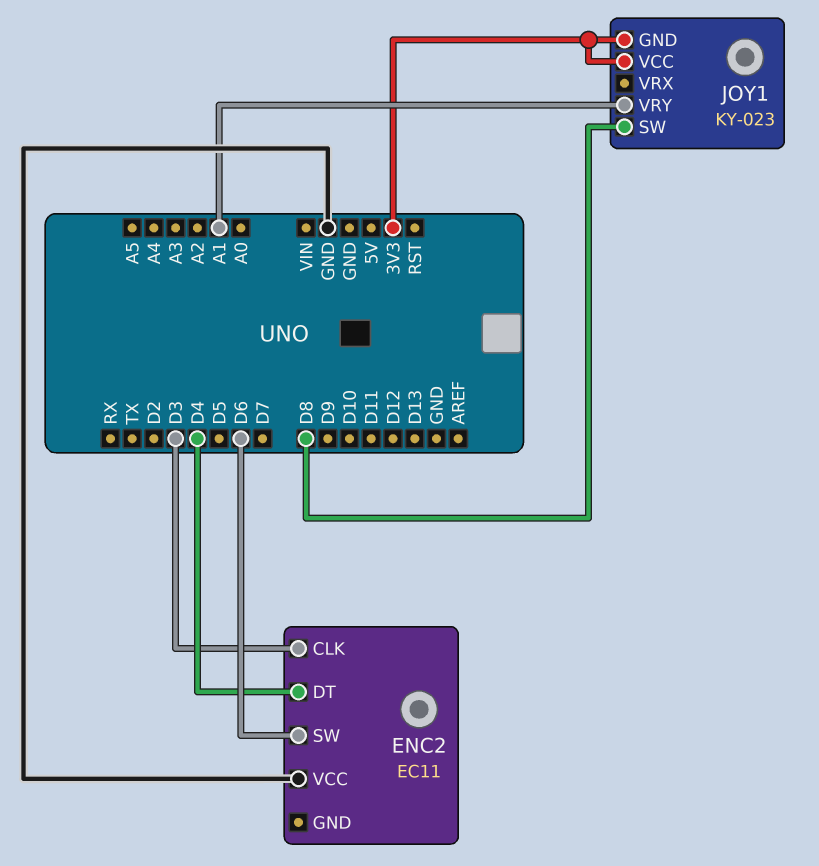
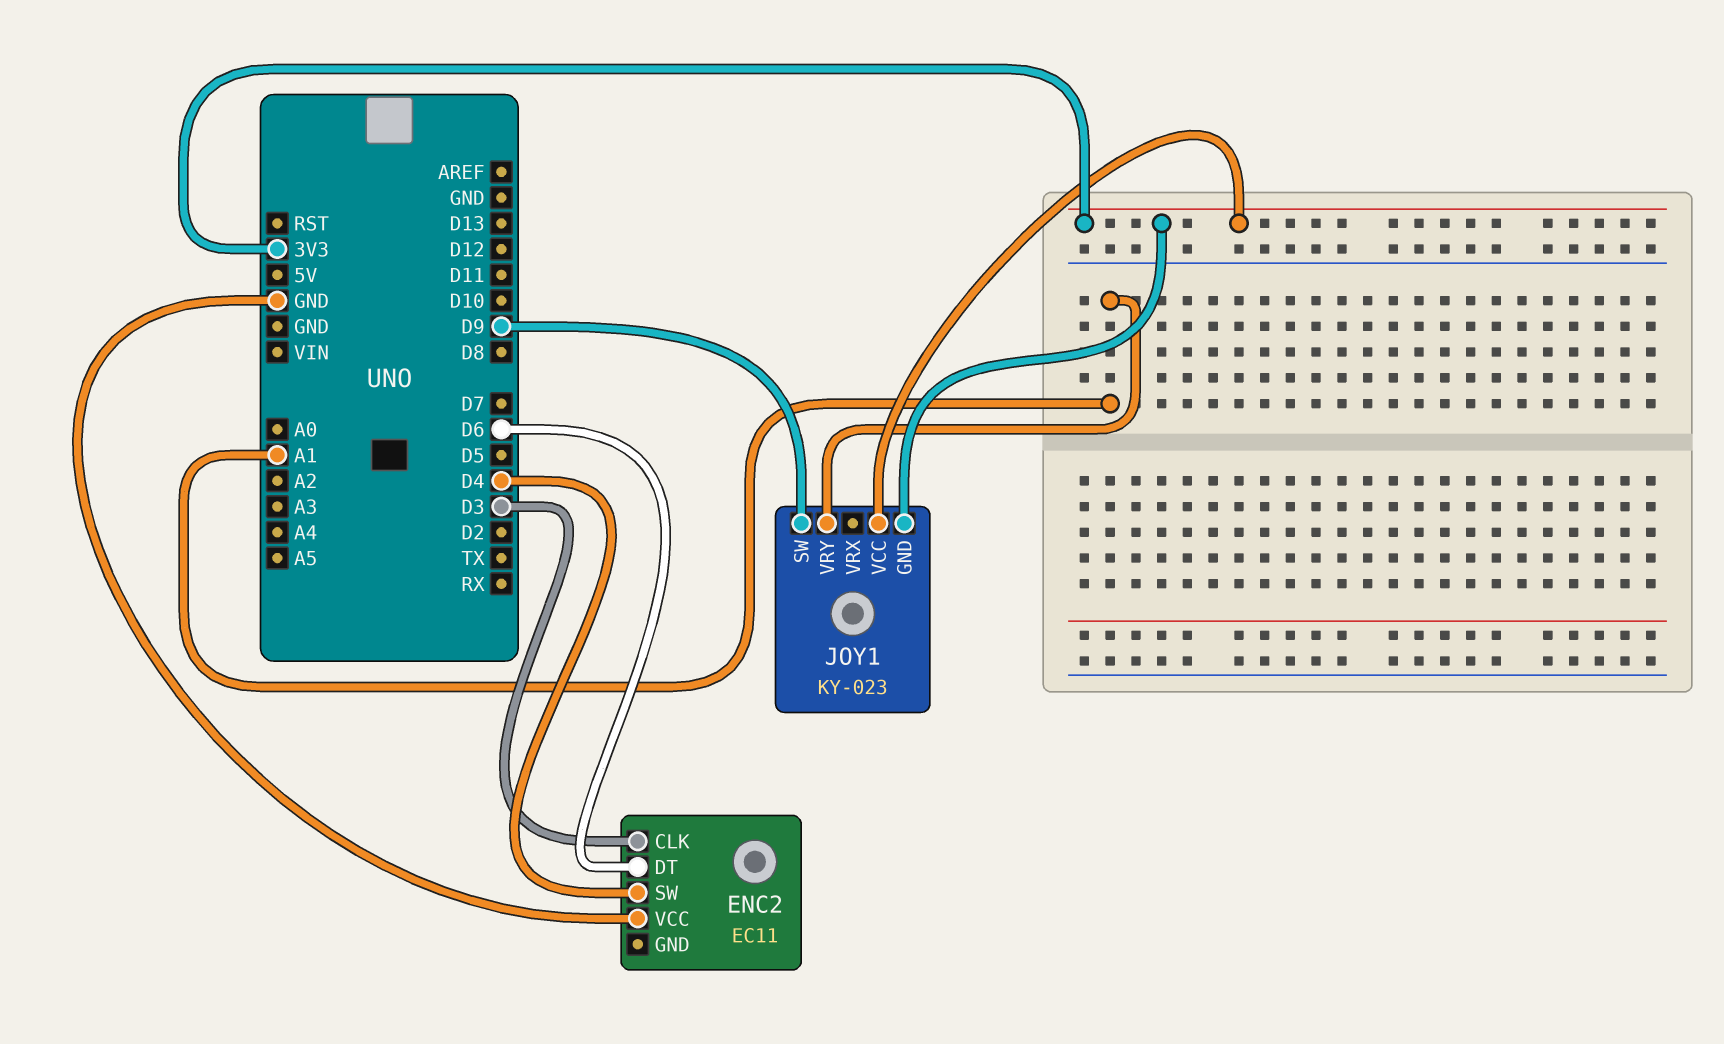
ENC2 pin DT: D4 -> D6
ENC2 pin SW: D6 -> D4
JOY1 pin SW: D8 -> D9

